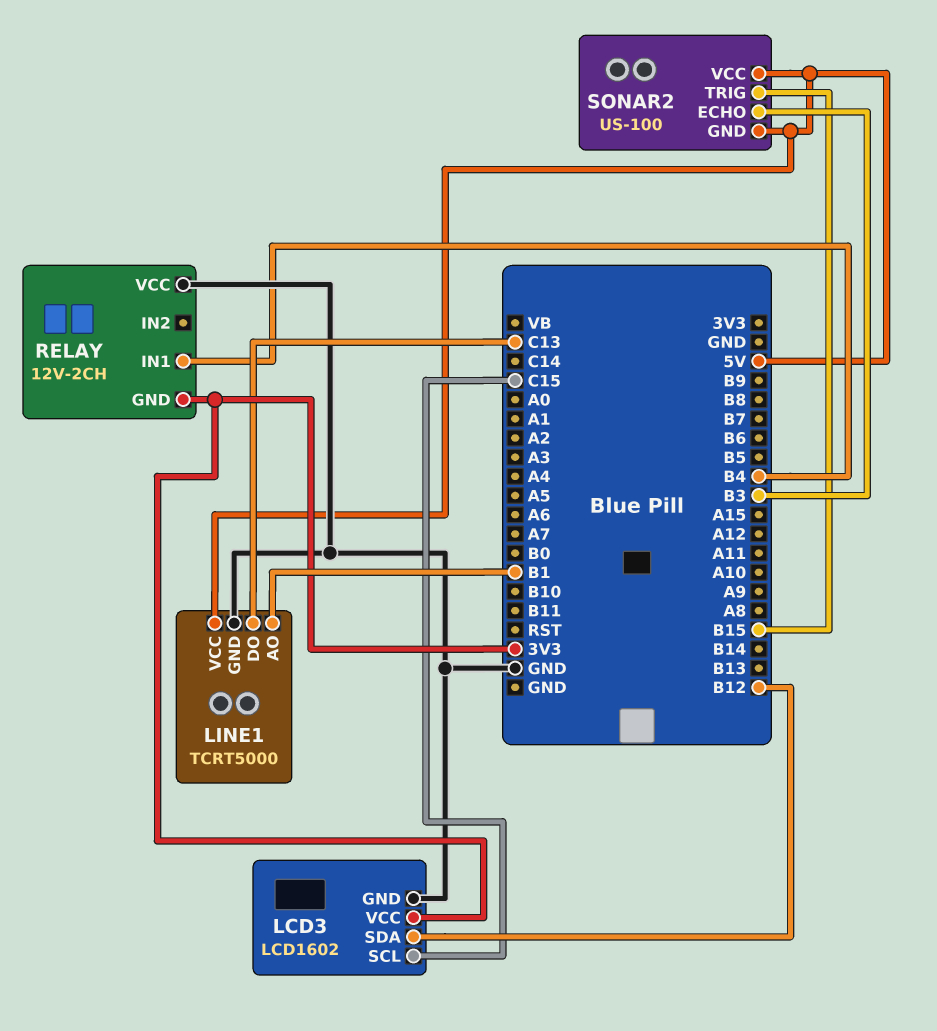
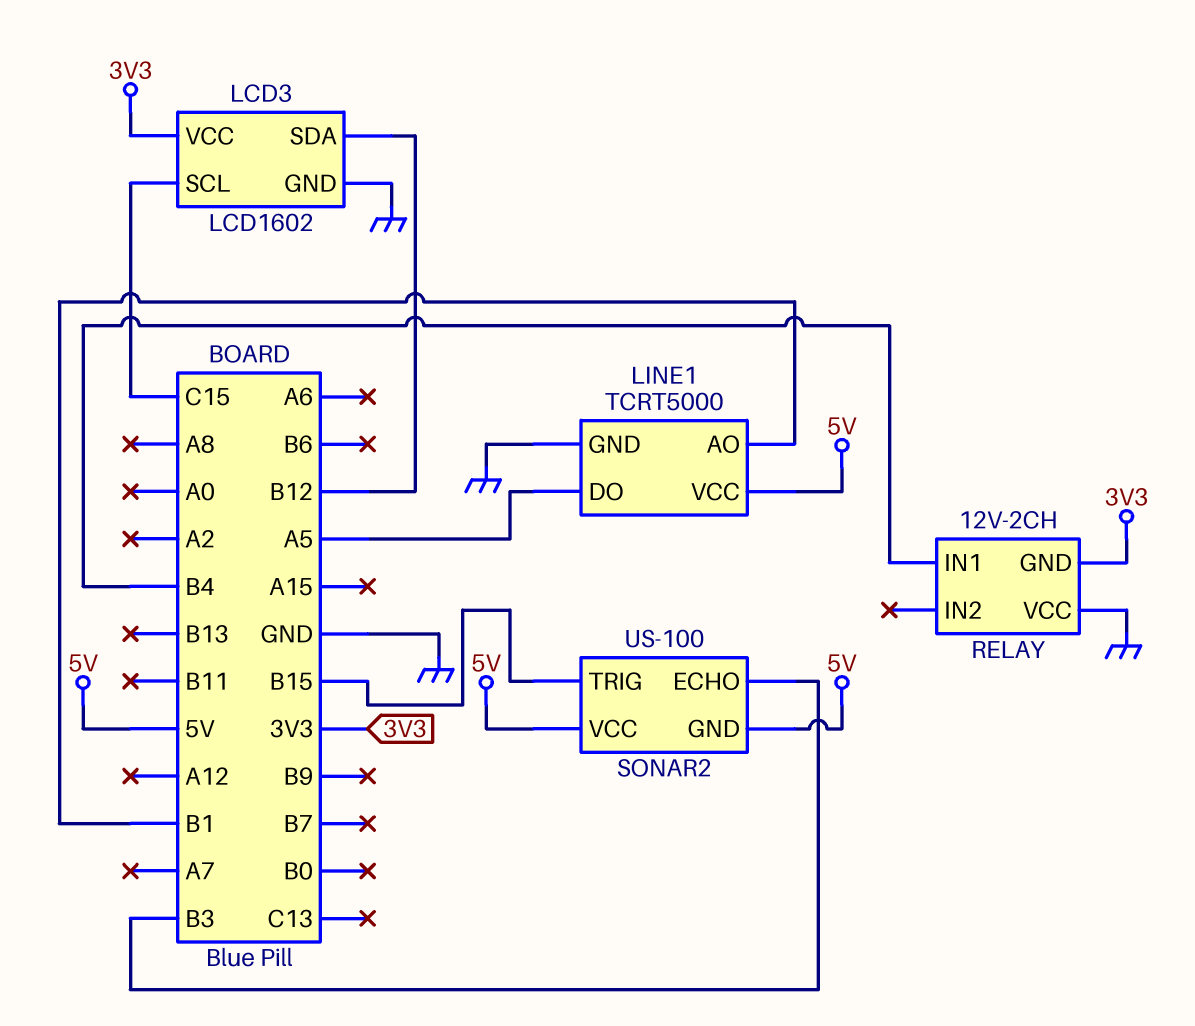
LINE1 pin DO: C13 -> A5

